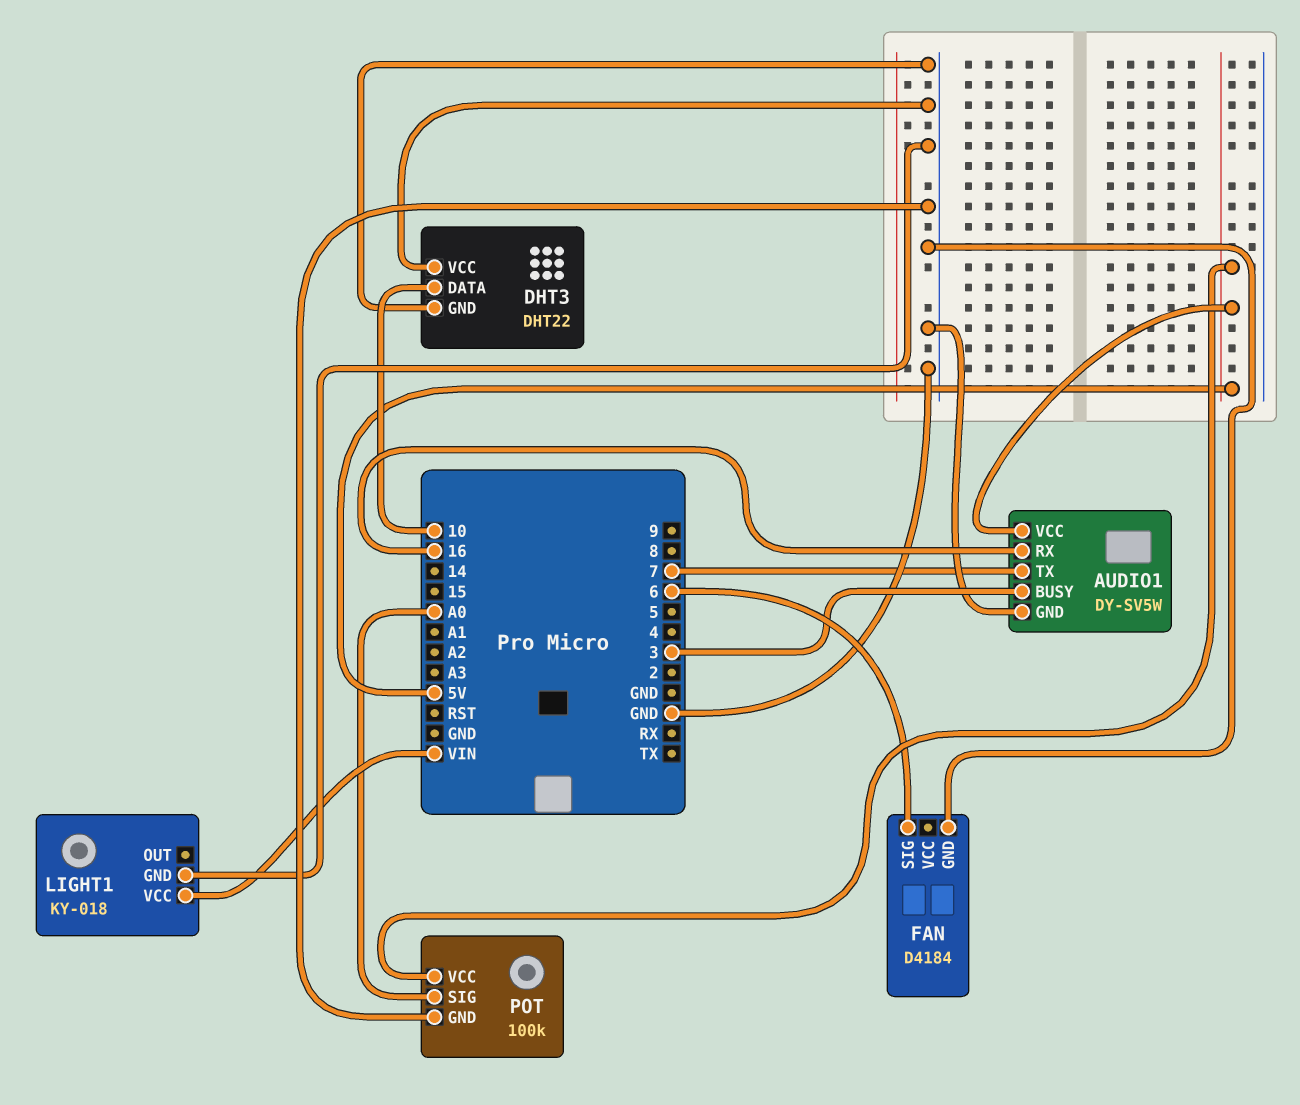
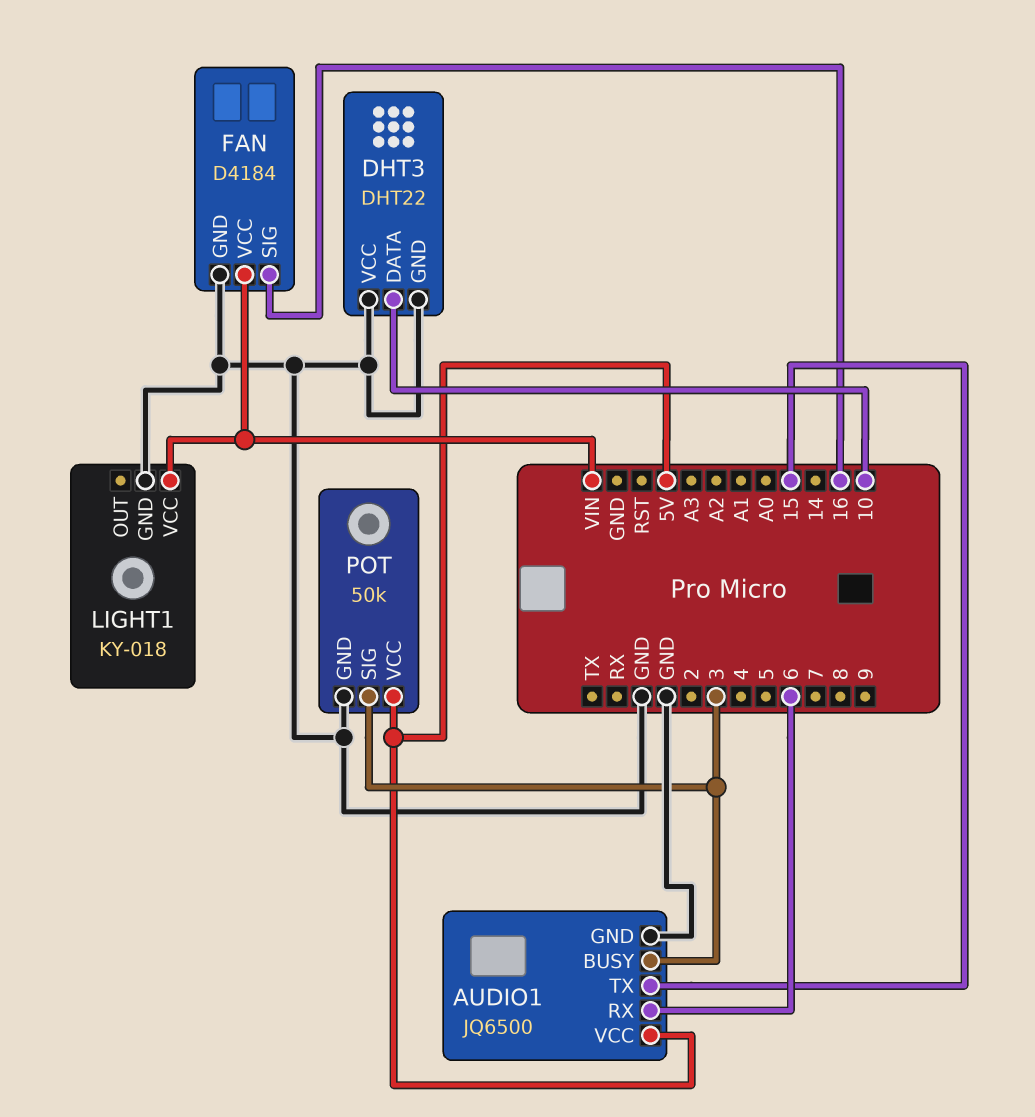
AUDIO1: DY-SV5W -> JQ6500
AUDIO1 pin RX: 16 -> 6
AUDIO1 pin TX: 7 -> 15
FAN pin SIG: 6 -> 16
FAN pin VCC: none -> VIN
POT: 100k -> 50k
POT pin SIG: A0 -> 3

